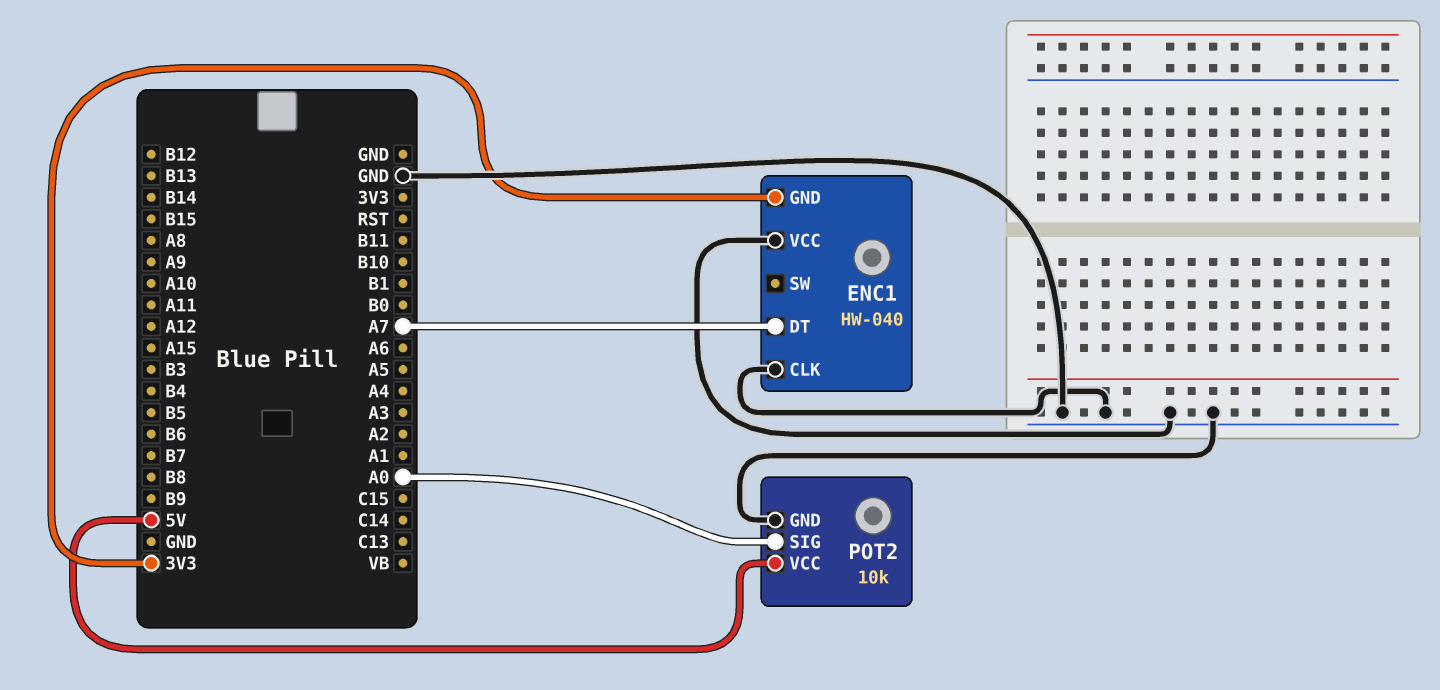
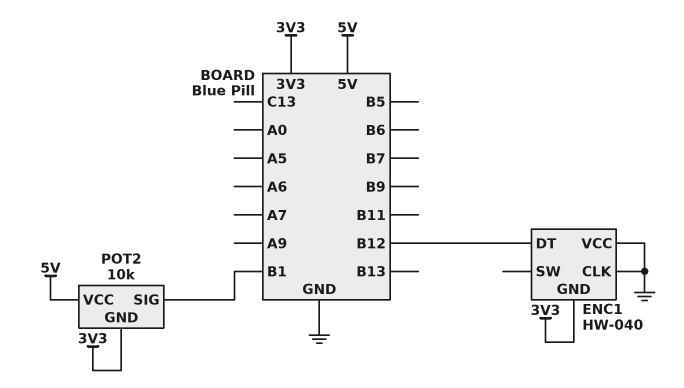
ENC1 pin DT: A7 -> B12
POT2 pin GND: GND -> 3V3
POT2 pin SIG: A0 -> B1

